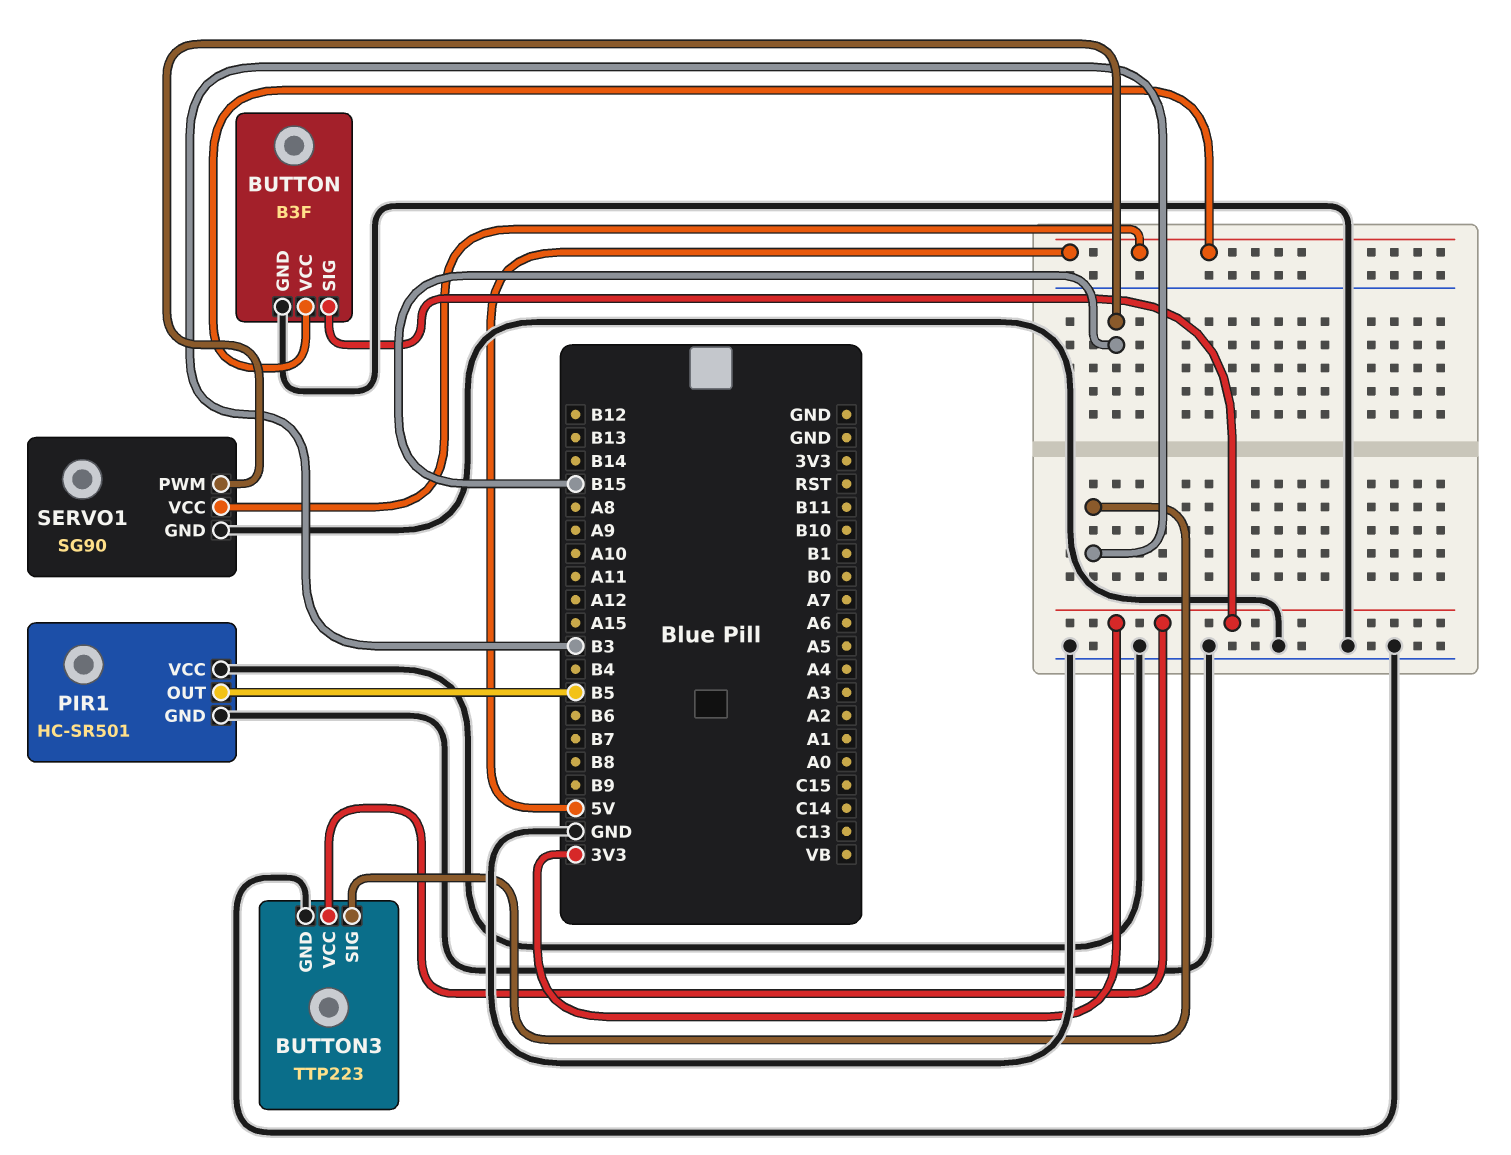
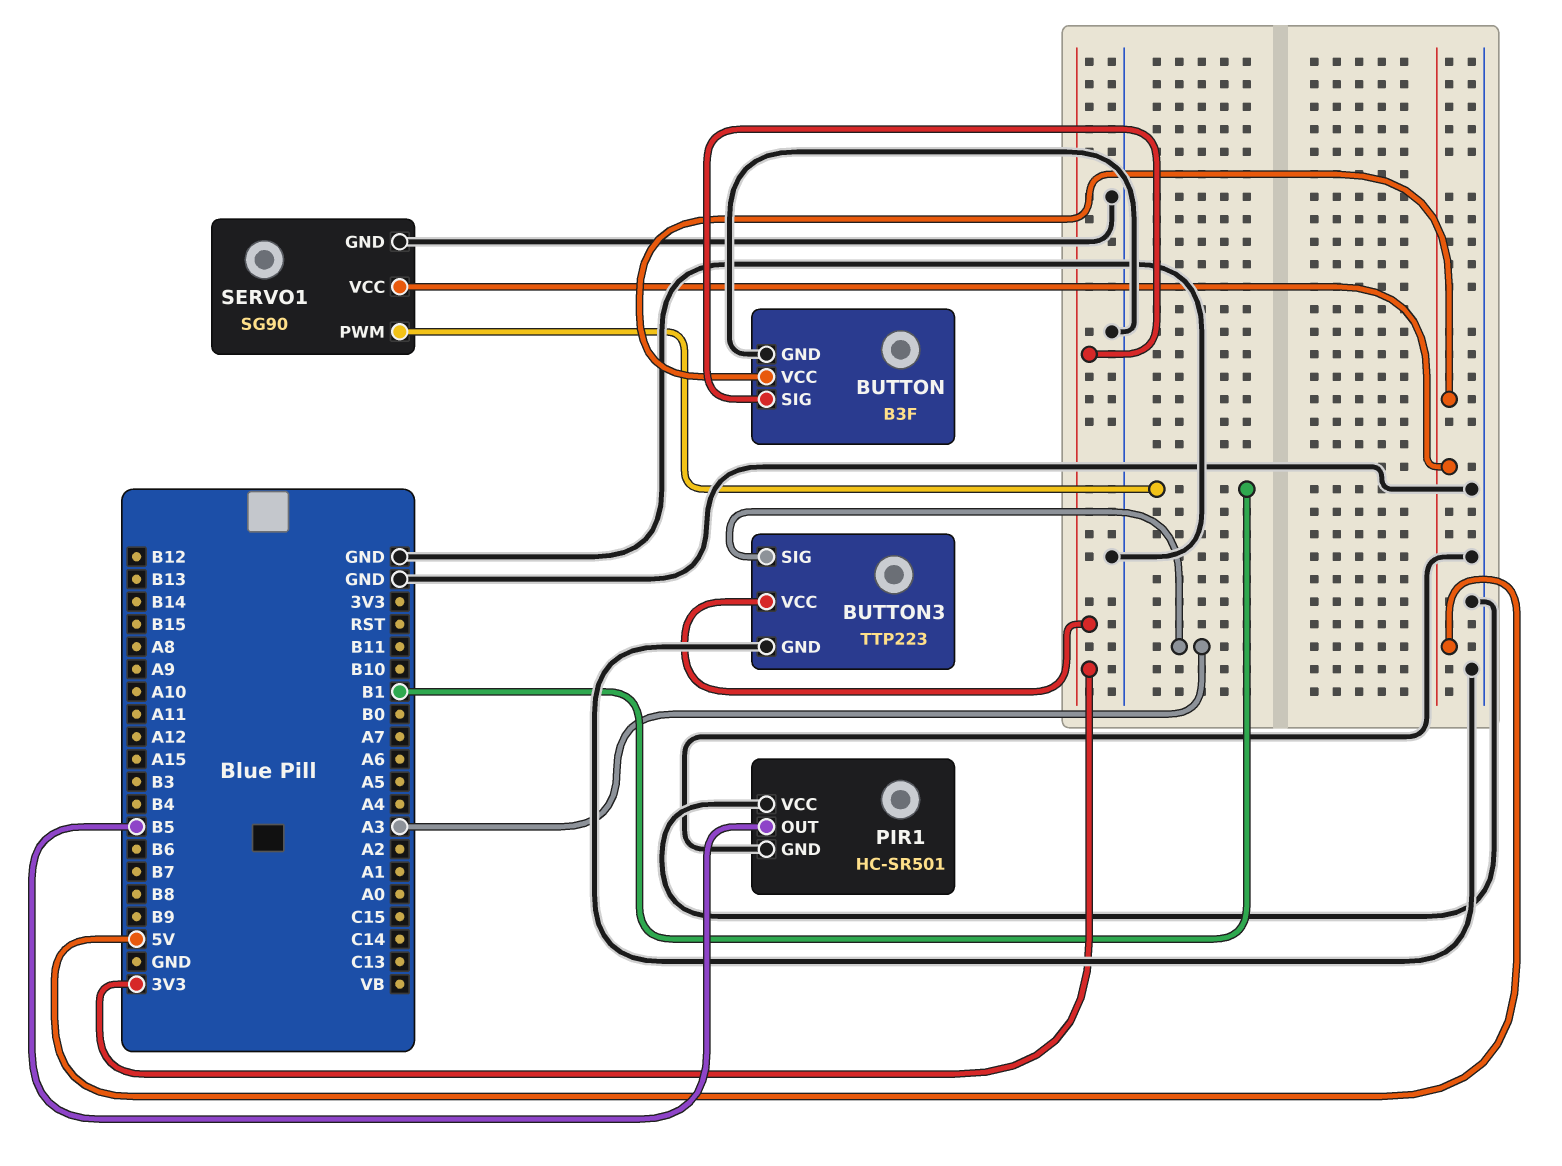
BUTTON3 pin SIG: B3 -> A3
SERVO1 pin PWM: B15 -> B1

